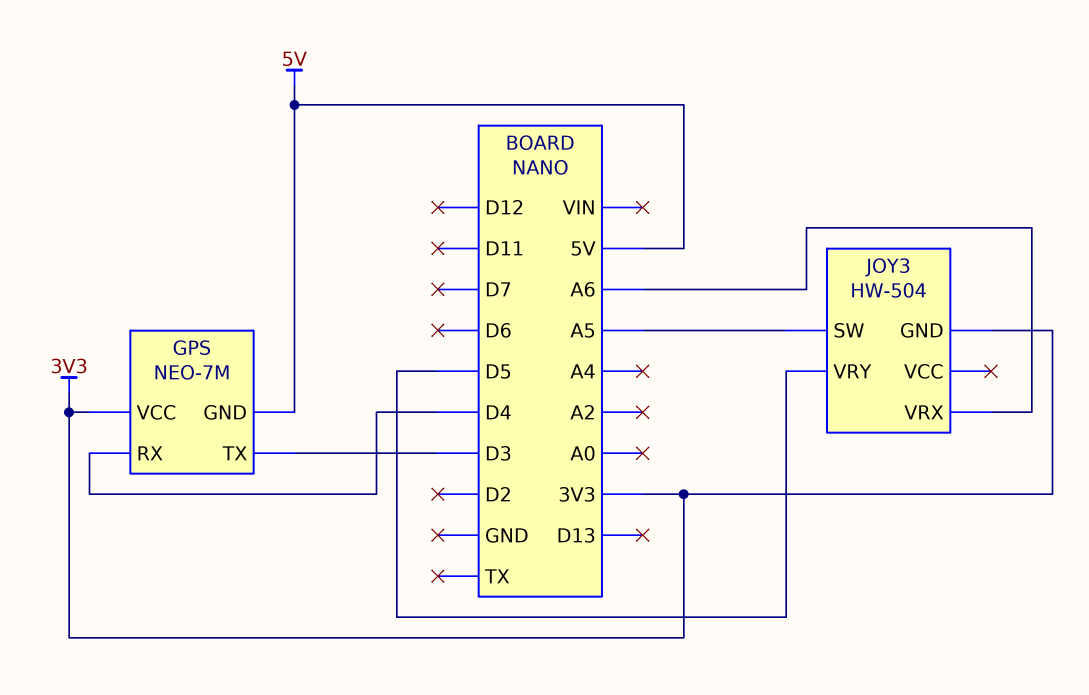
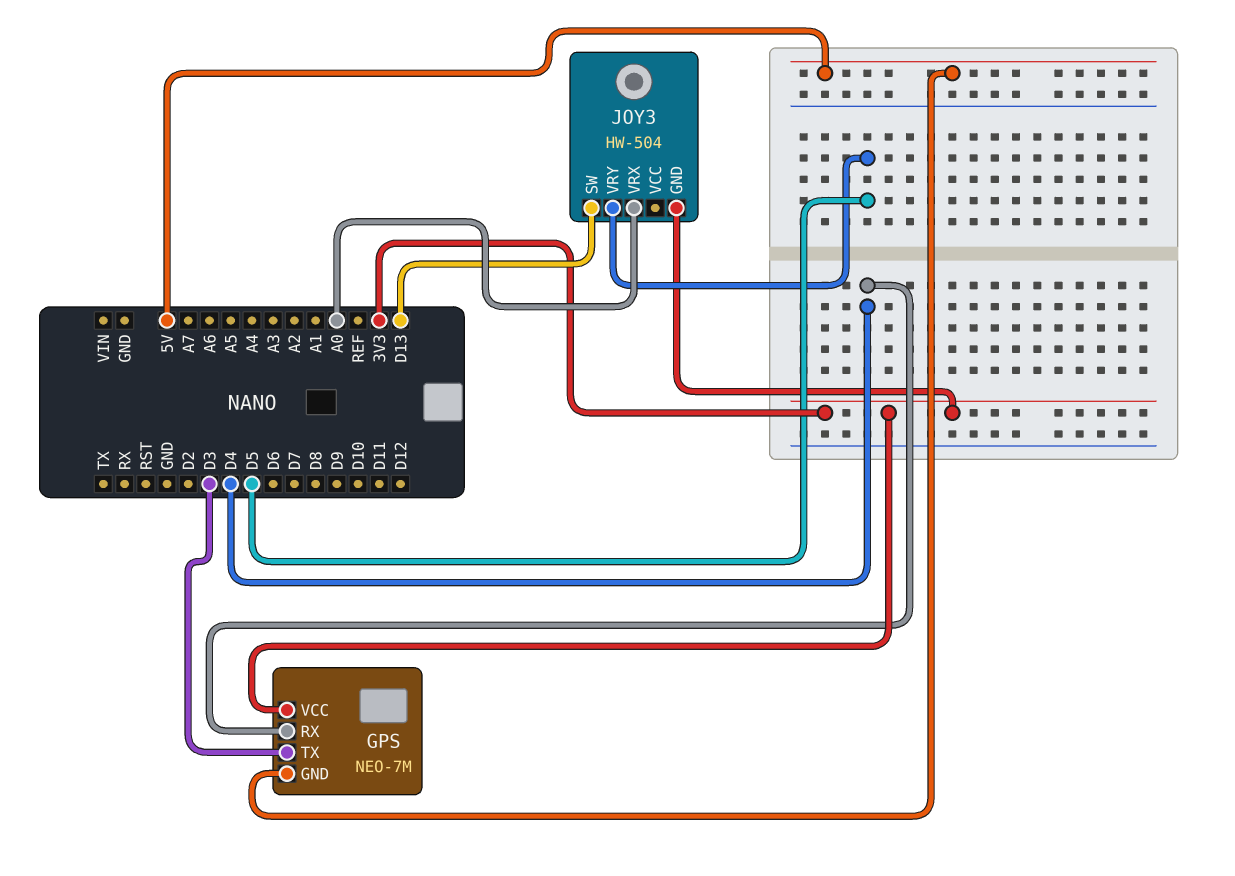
JOY3 pin SW: A5 -> D13
JOY3 pin VRX: A6 -> A0

